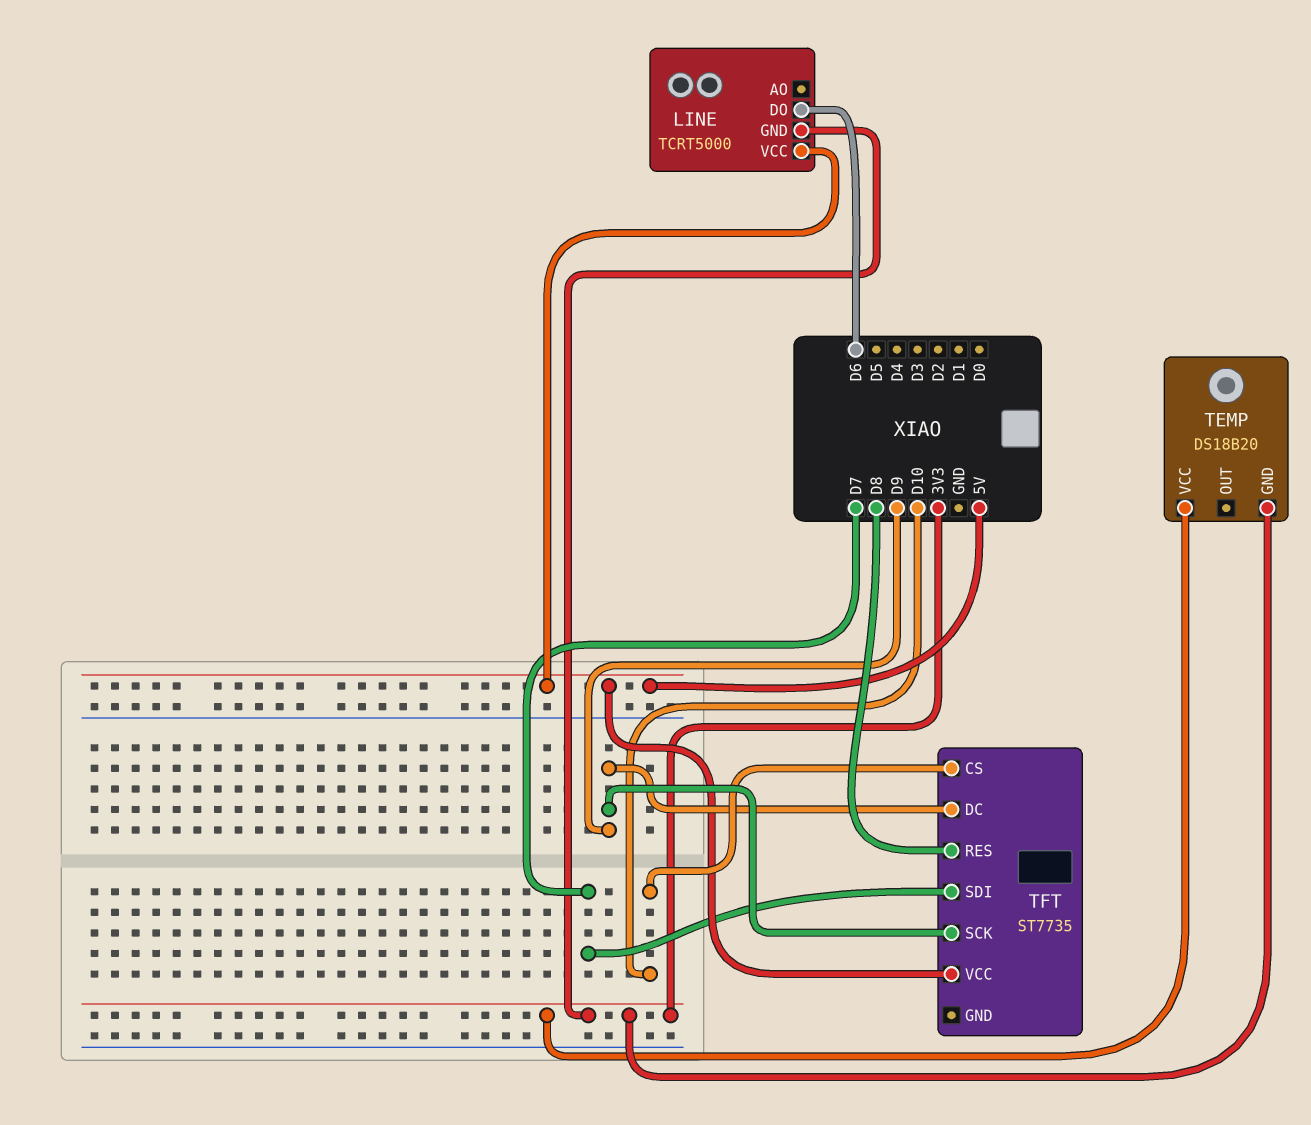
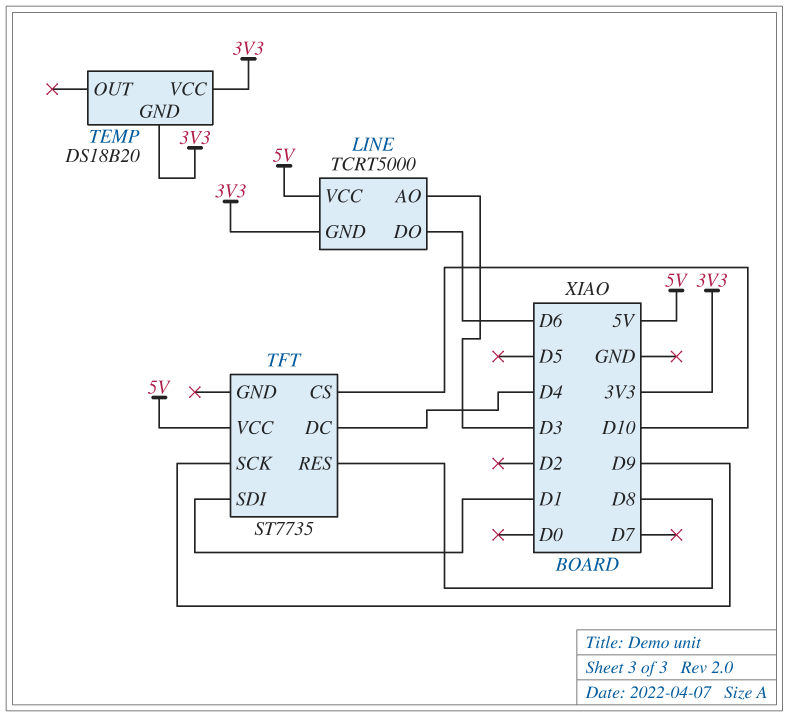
LINE pin AO: none -> D3
TFT pin DC: D9 -> D4
TFT pin SDI: D7 -> D1

